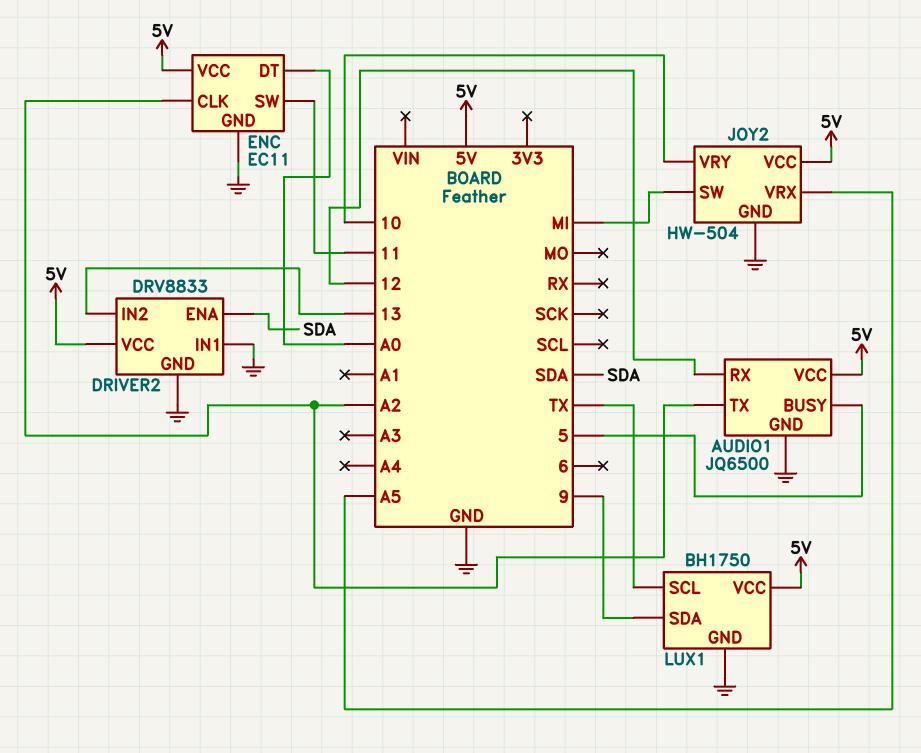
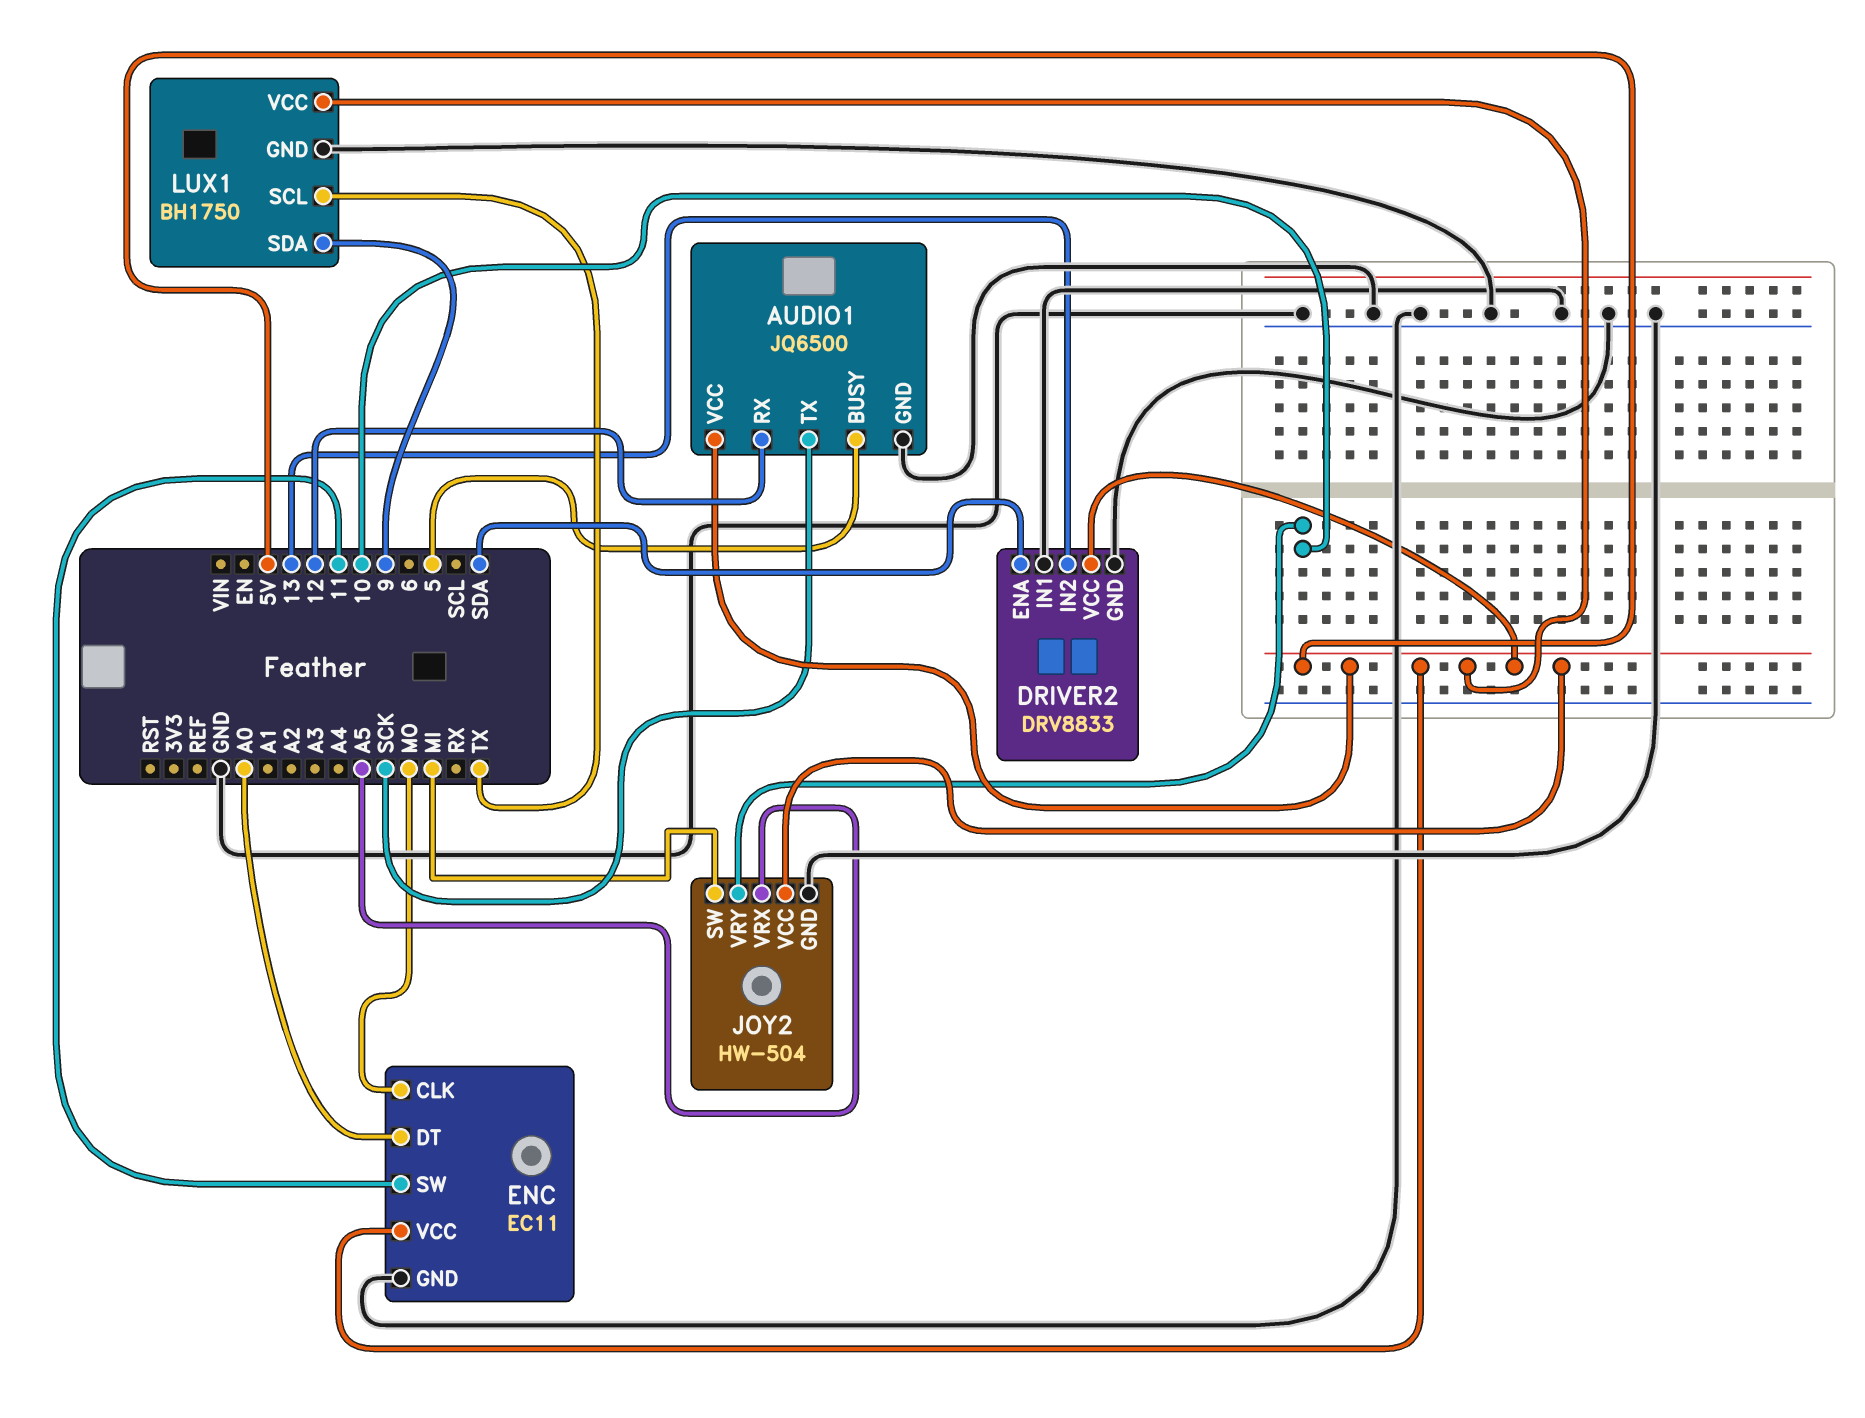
AUDIO1 pin TX: A2 -> SCK
ENC pin CLK: A2 -> MO

